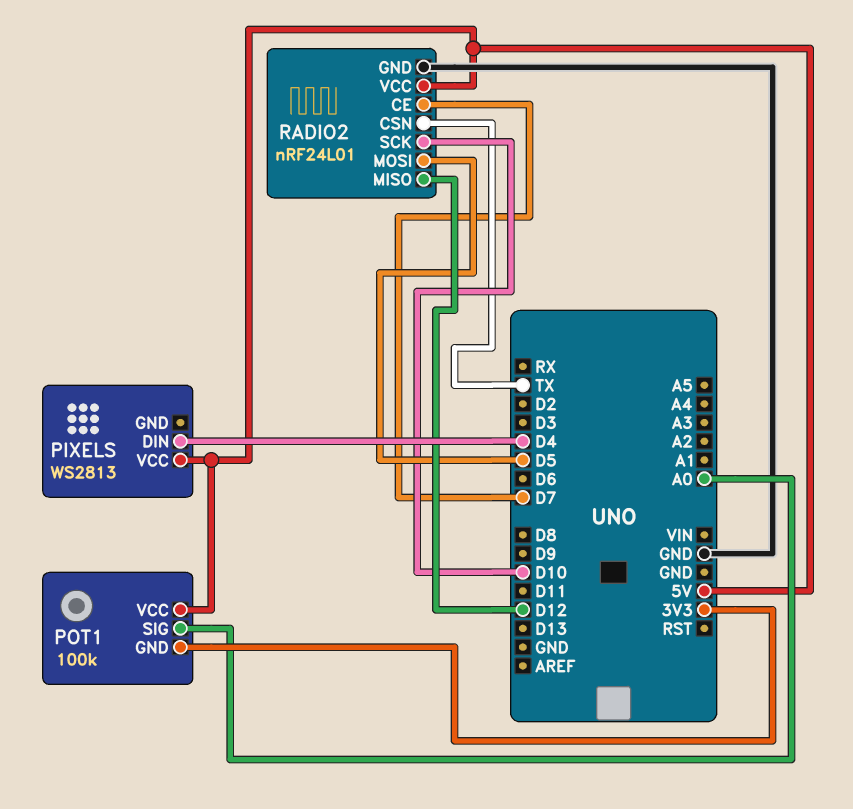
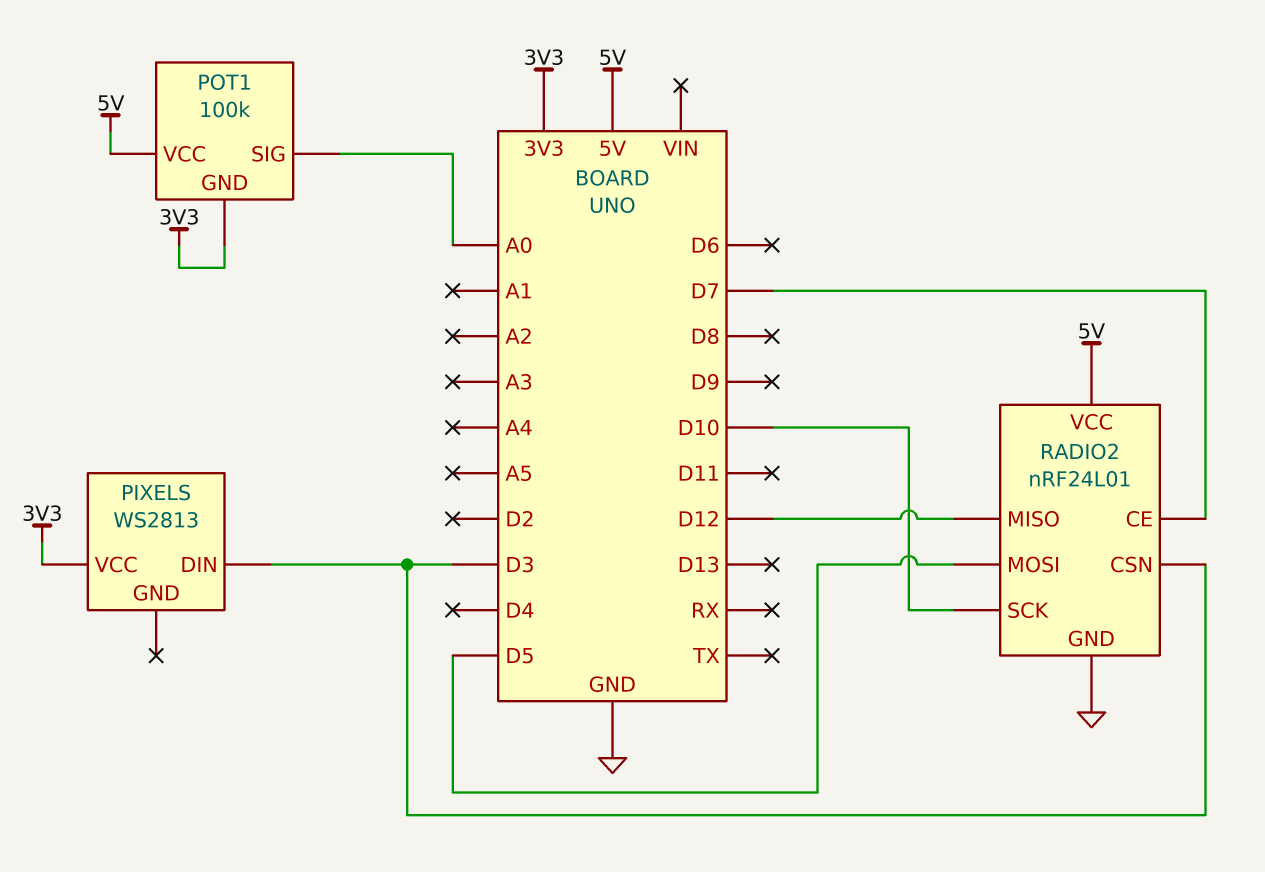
PIXELS pin DIN: D4 -> D3
PIXELS pin VCC: 5V -> 3V3
RADIO2 pin CSN: TX -> D3

